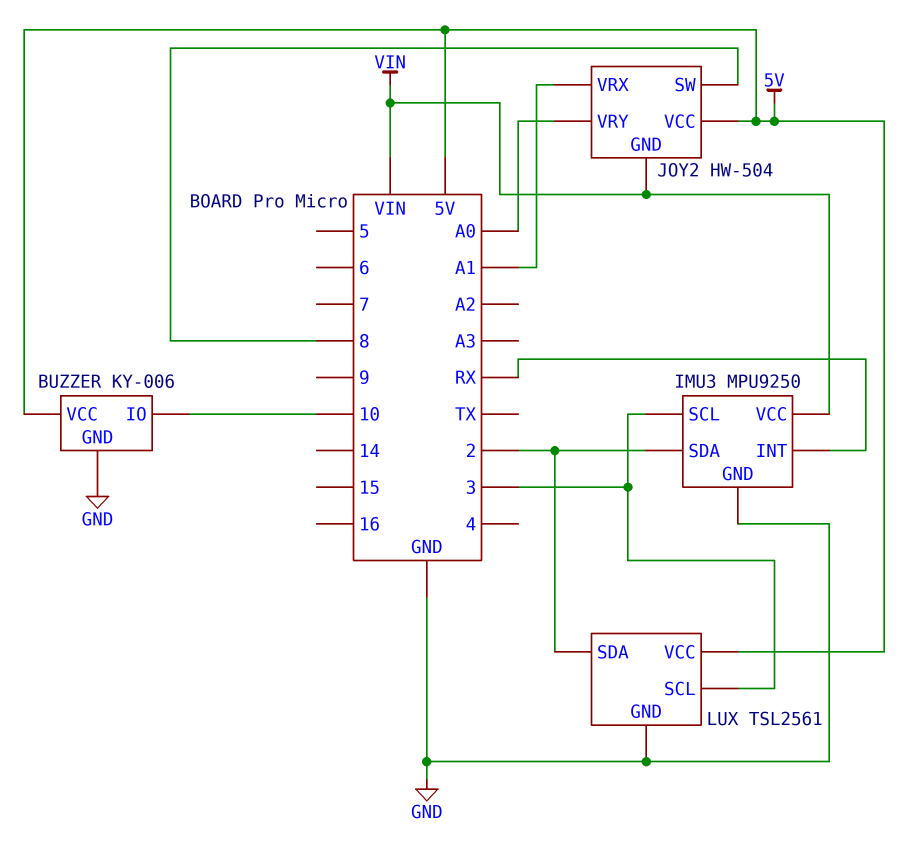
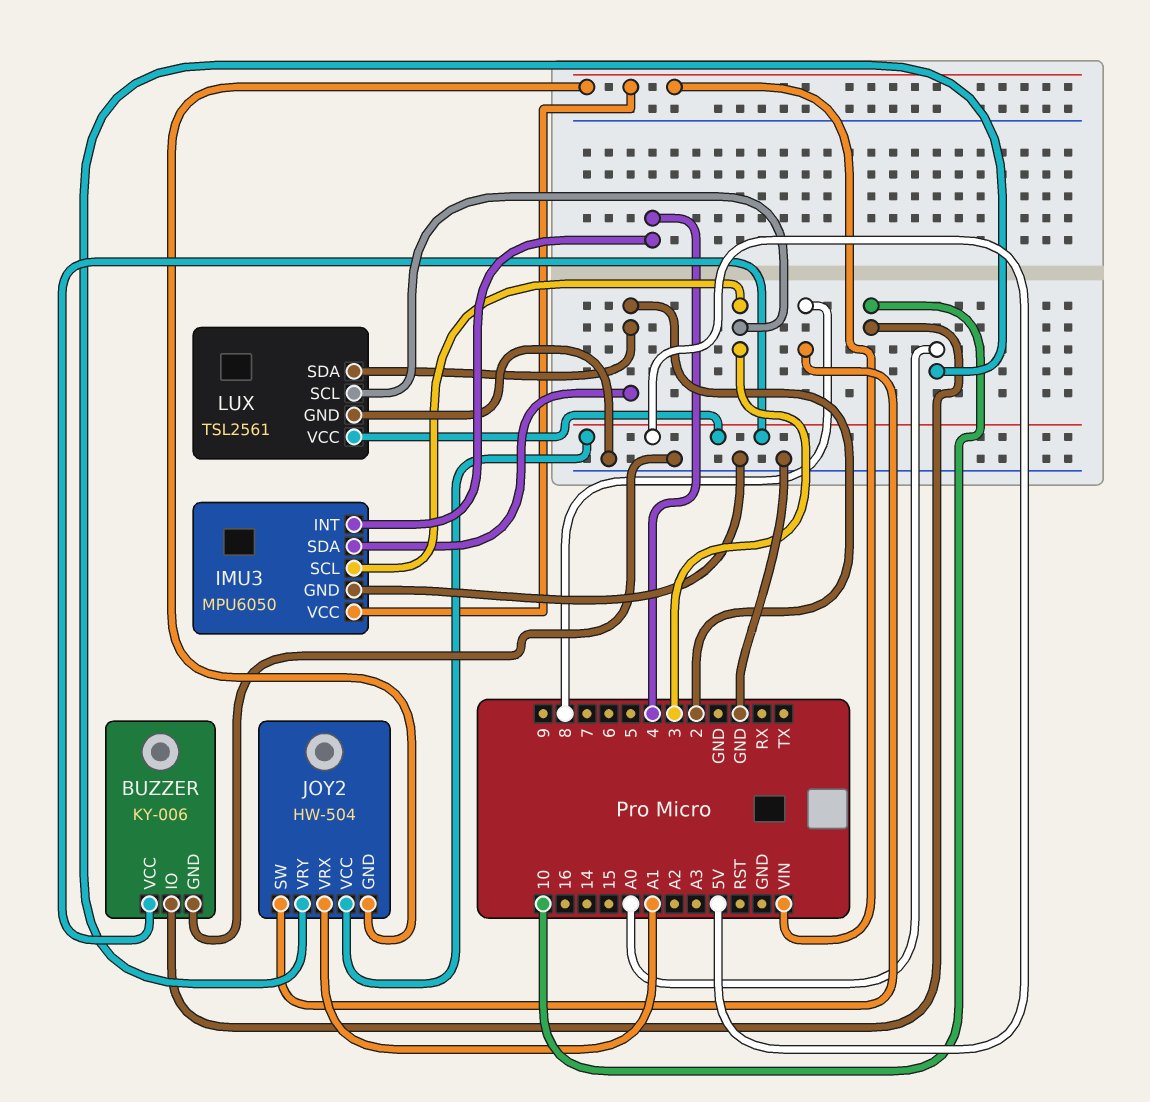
IMU3: MPU9250 -> MPU6050
IMU3 pin INT: RX -> 4

